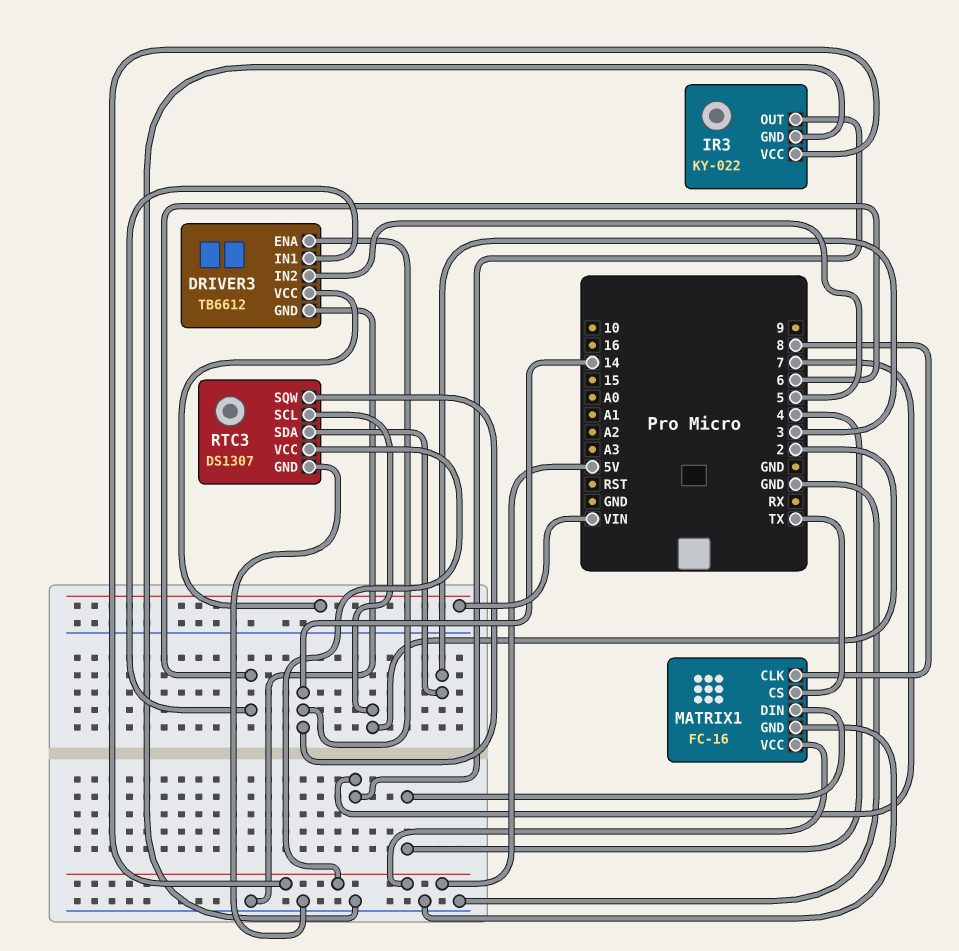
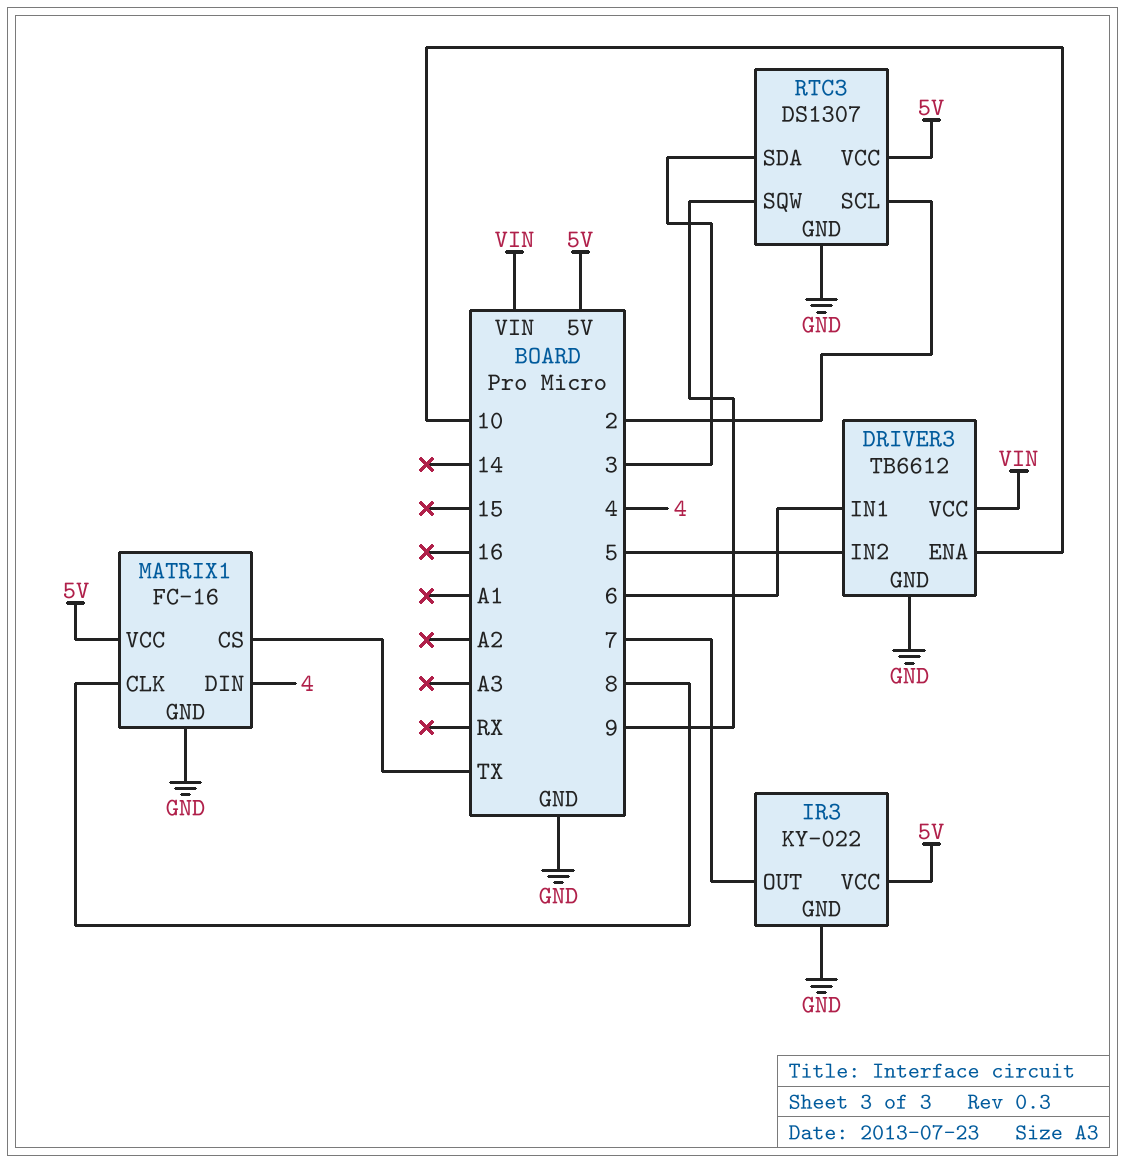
DRIVER3 pin ENA: 14 -> 10
RTC3 pin SQW: 14 -> 9

